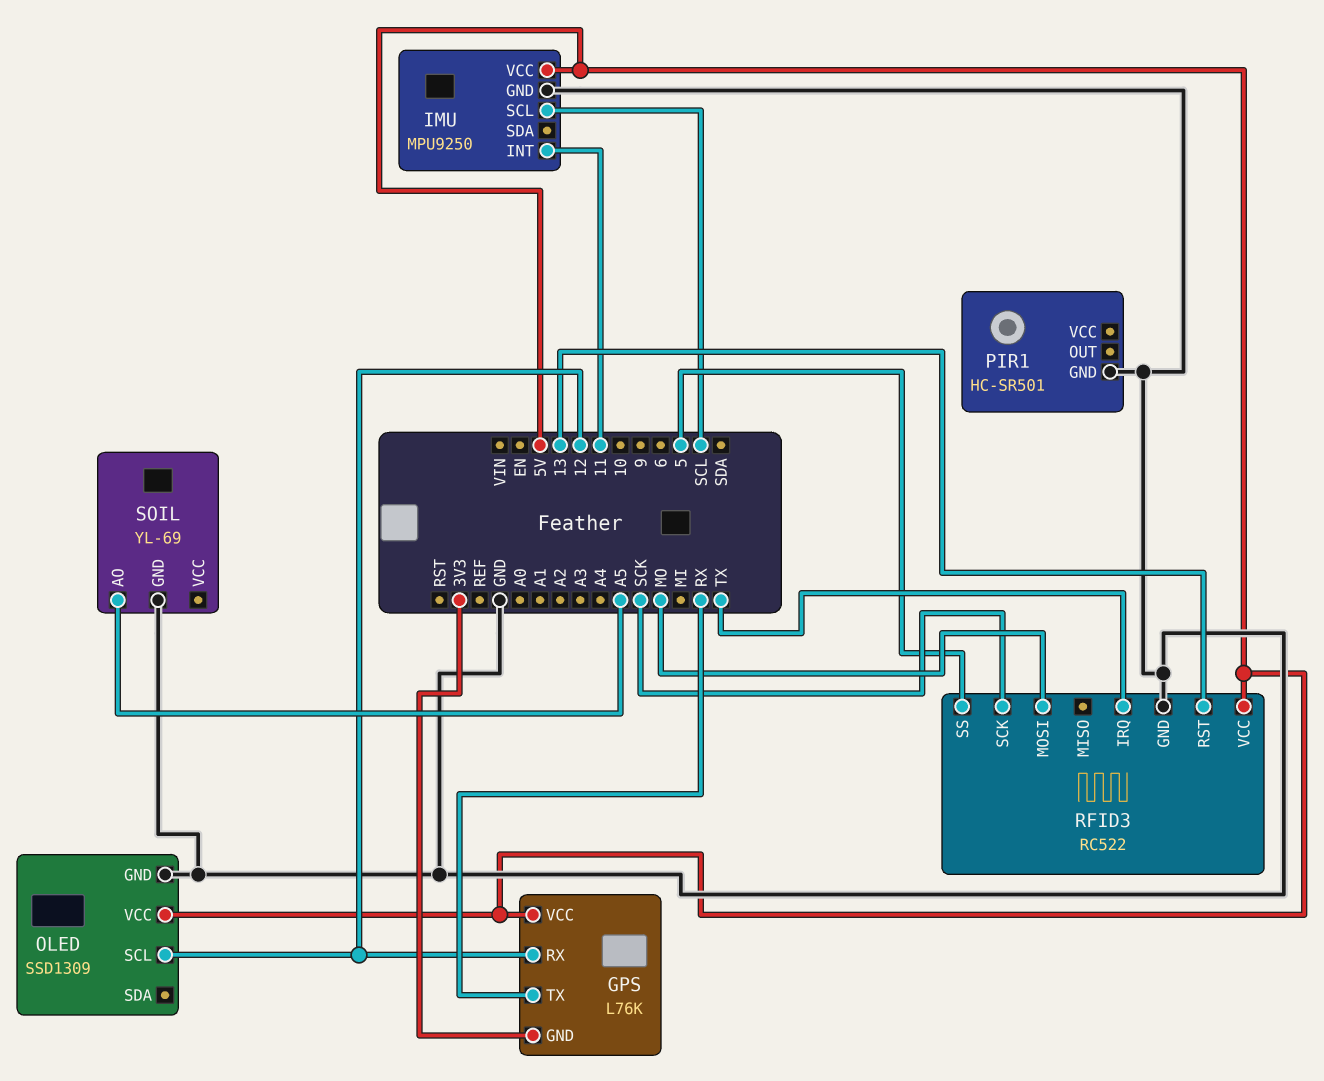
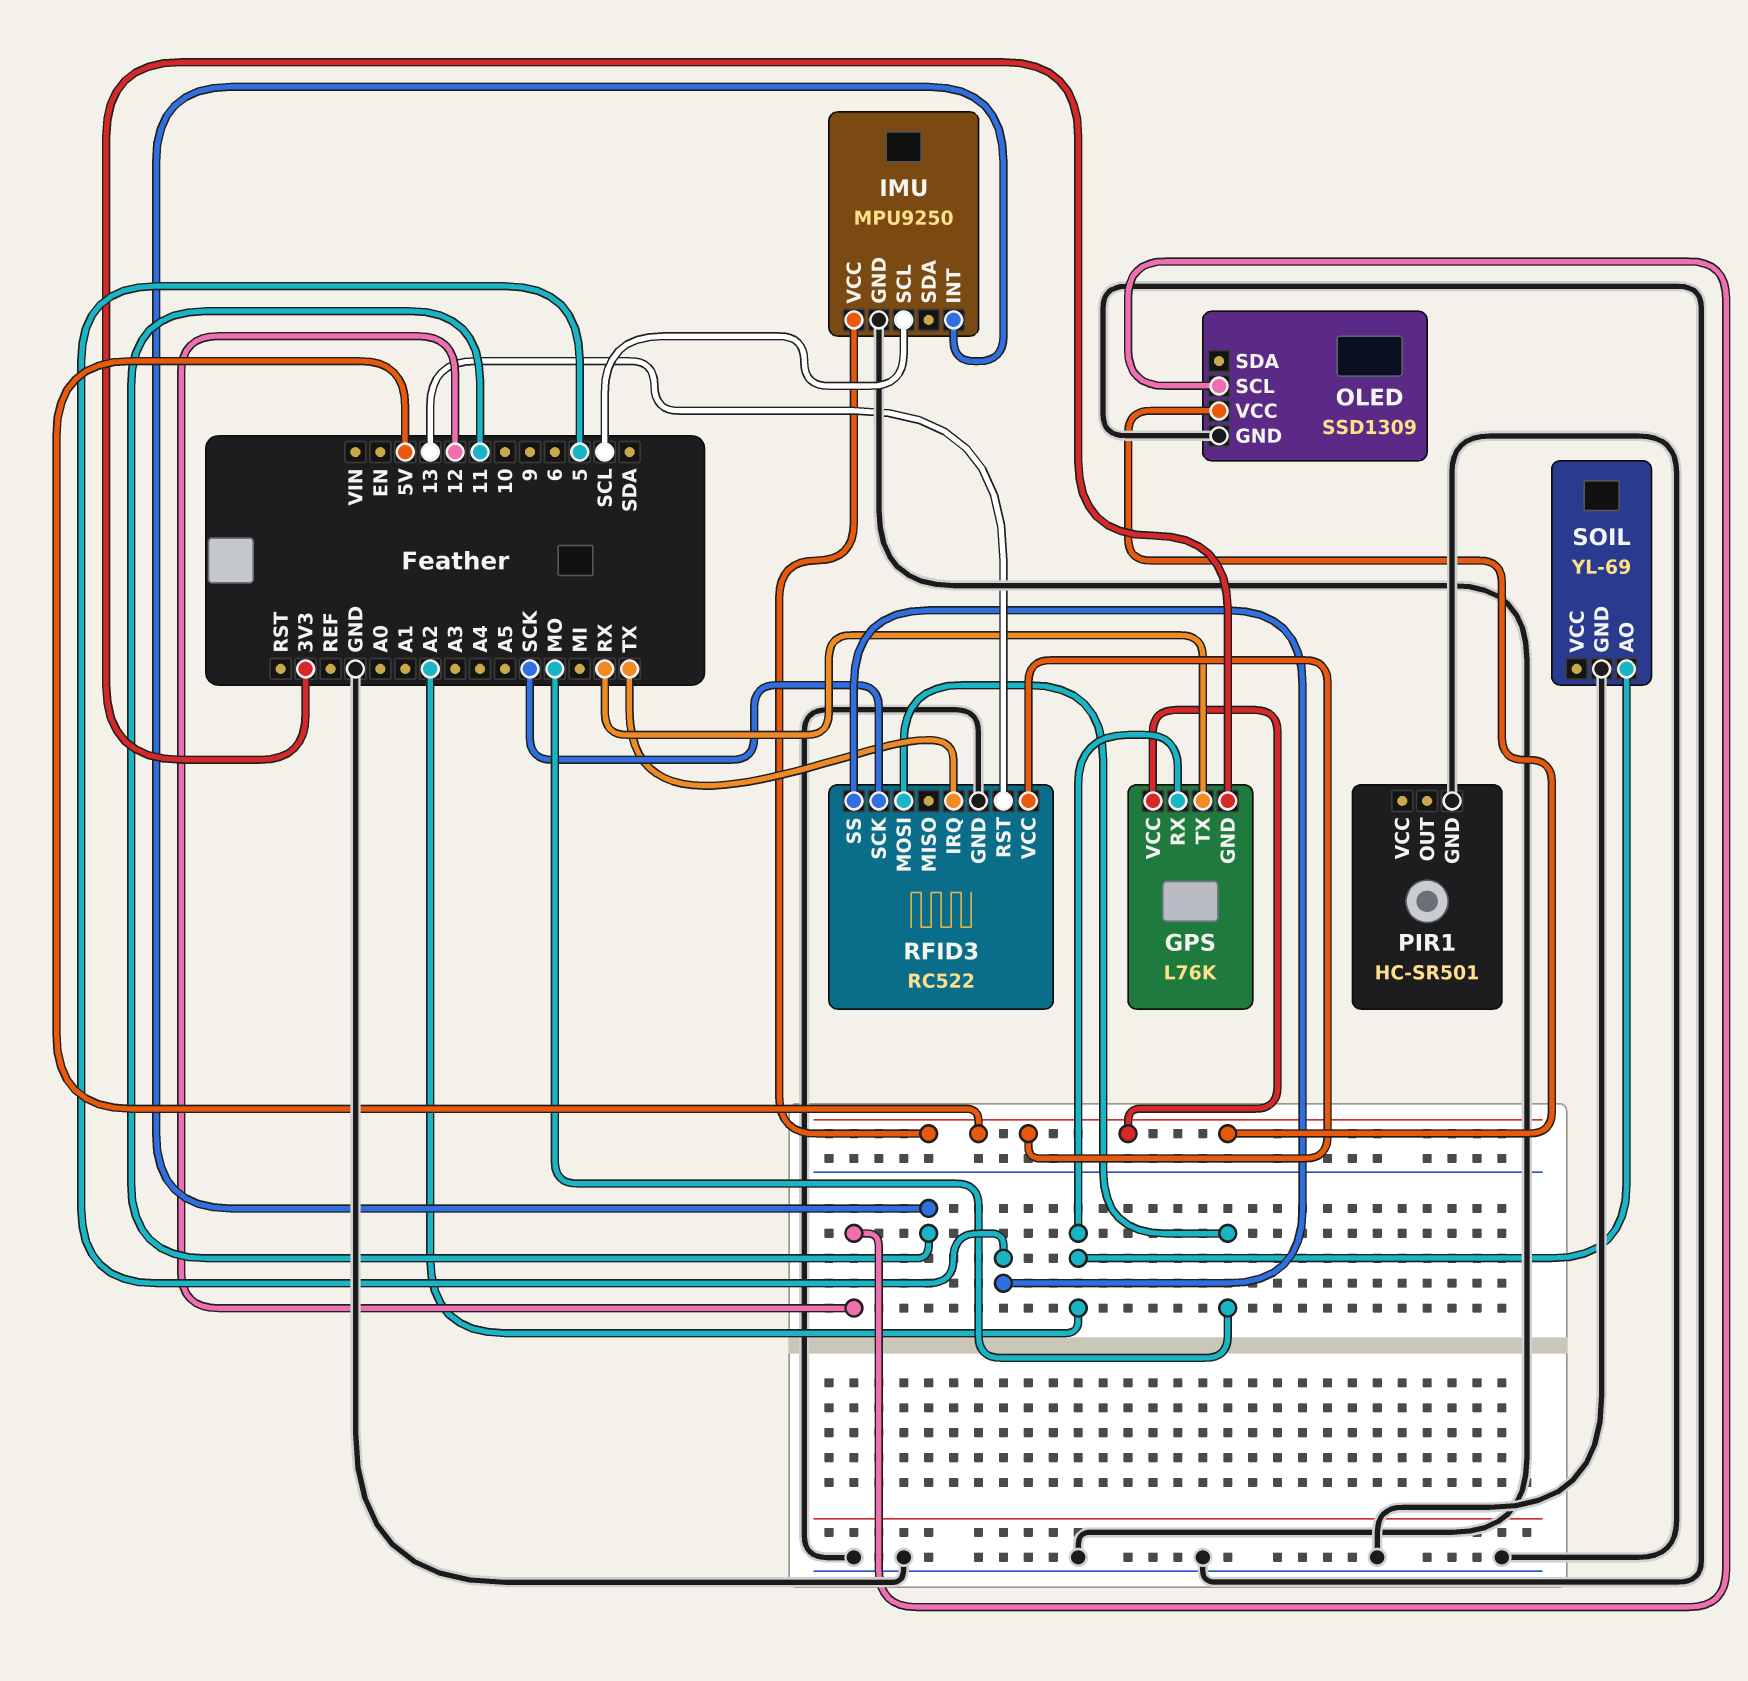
GPS pin RX: 12 -> A2
SOIL pin AO: A5 -> A2

